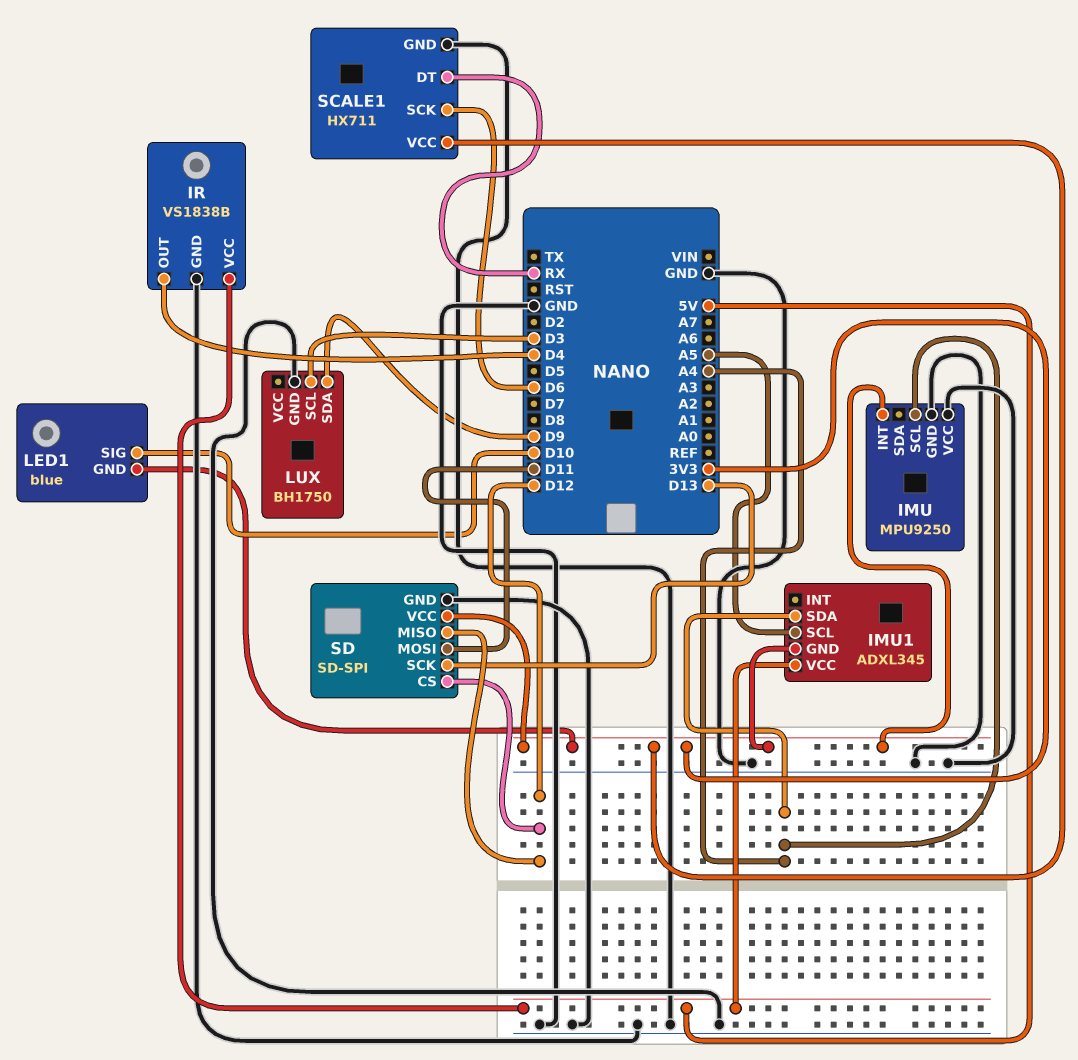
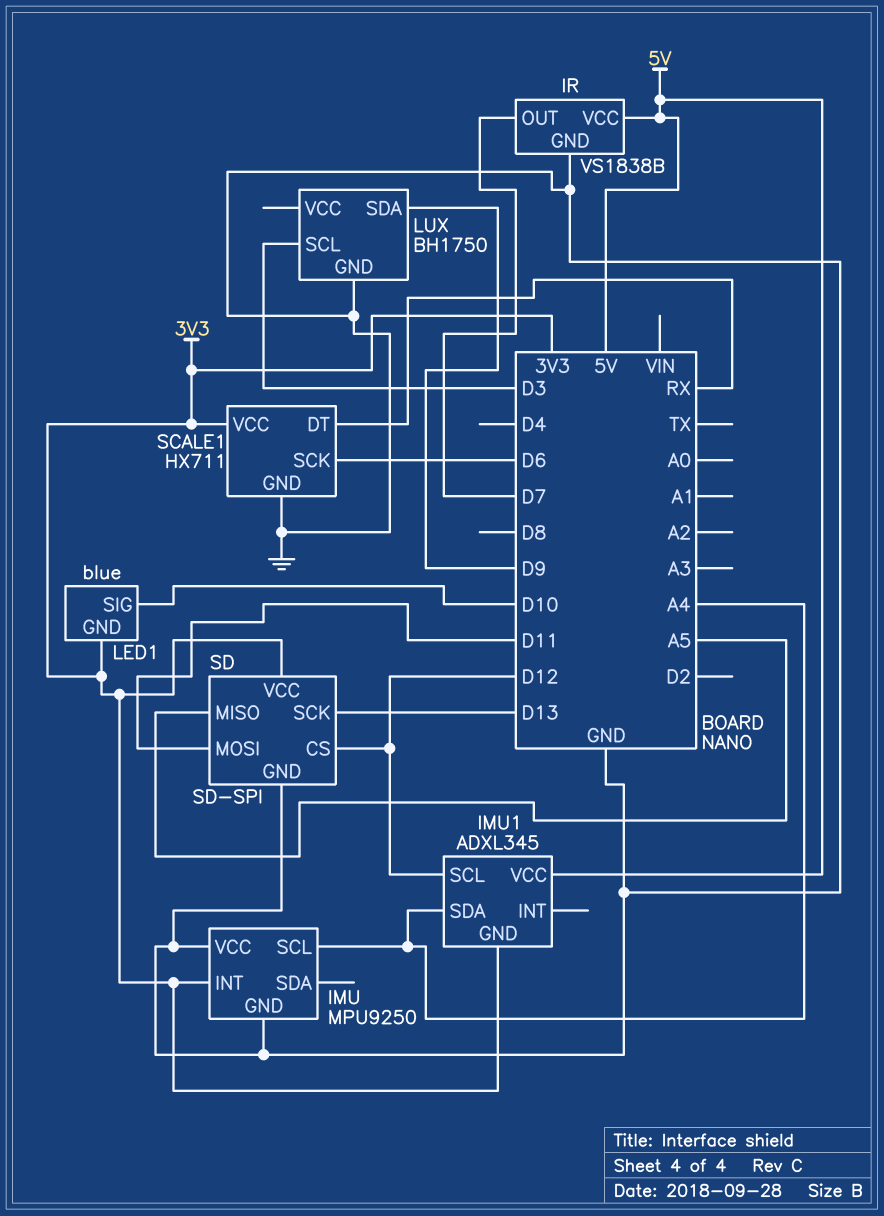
IMU1 pin SCL: A5 -> D12
IR pin OUT: D4 -> D7
SD pin MISO: D12 -> A5

